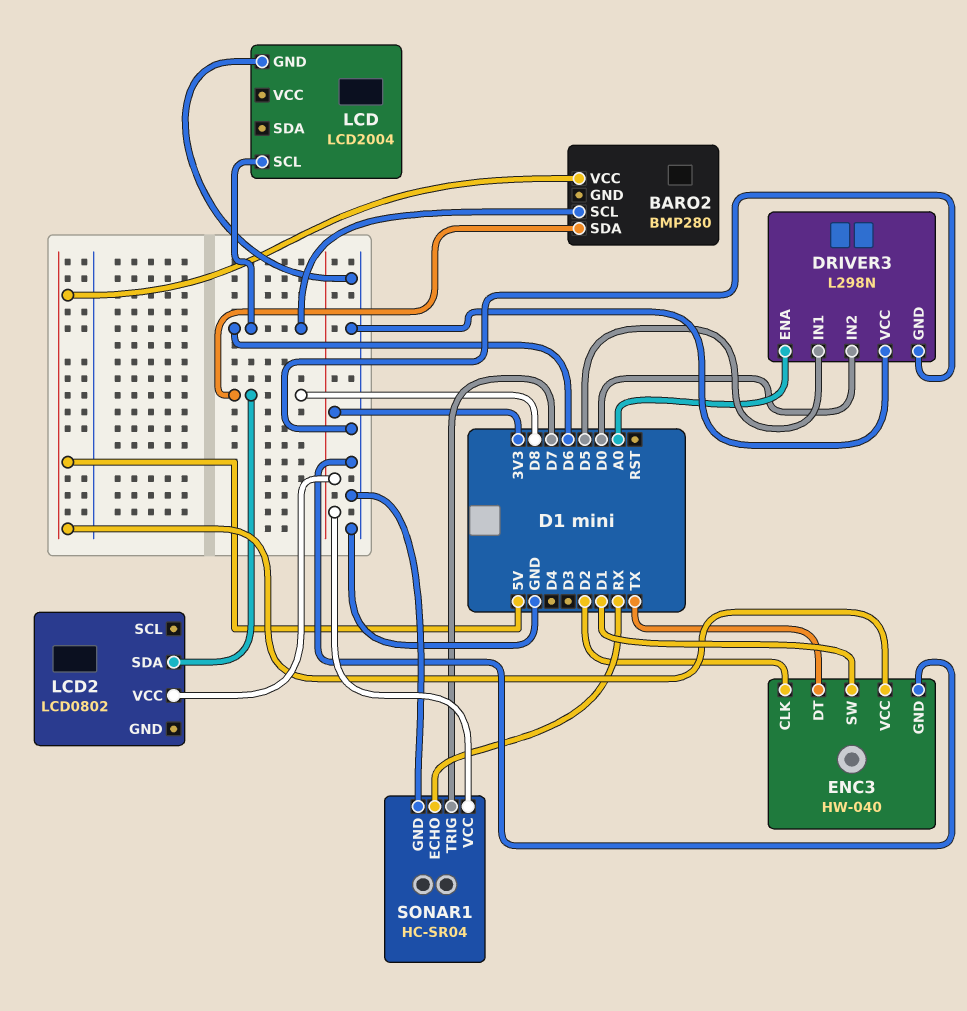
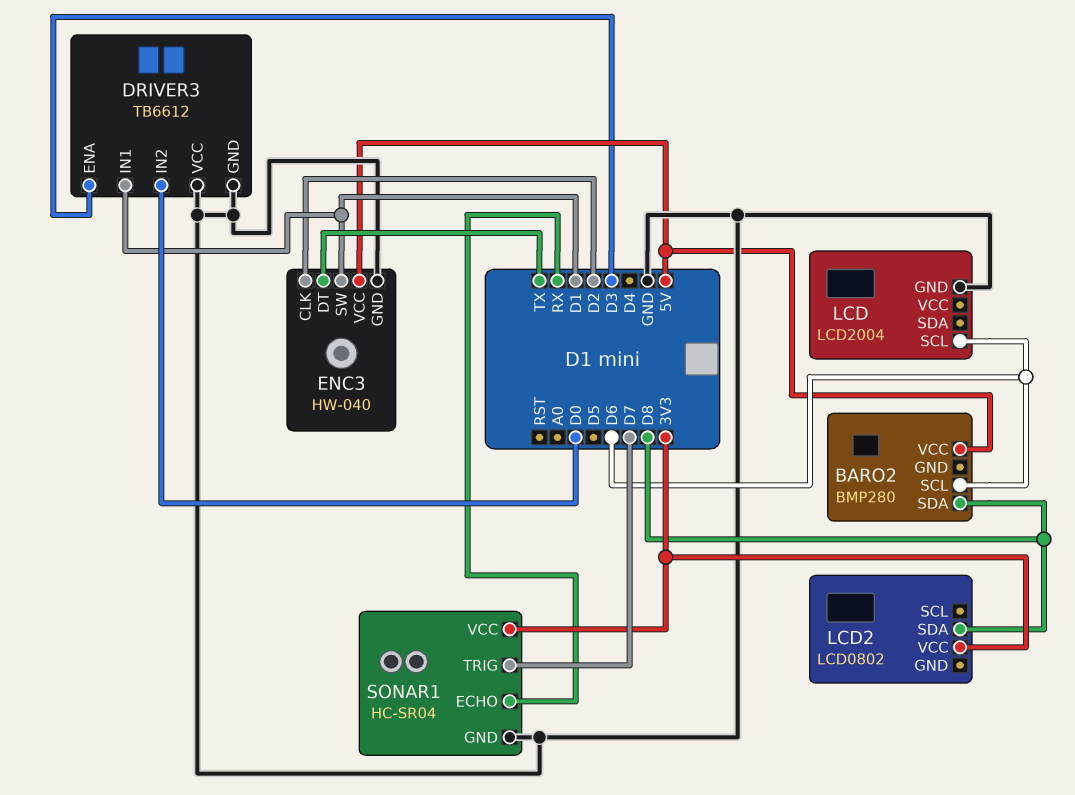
DRIVER3: L298N -> TB6612
DRIVER3 pin ENA: A0 -> D3
DRIVER3 pin IN1: D5 -> D1

